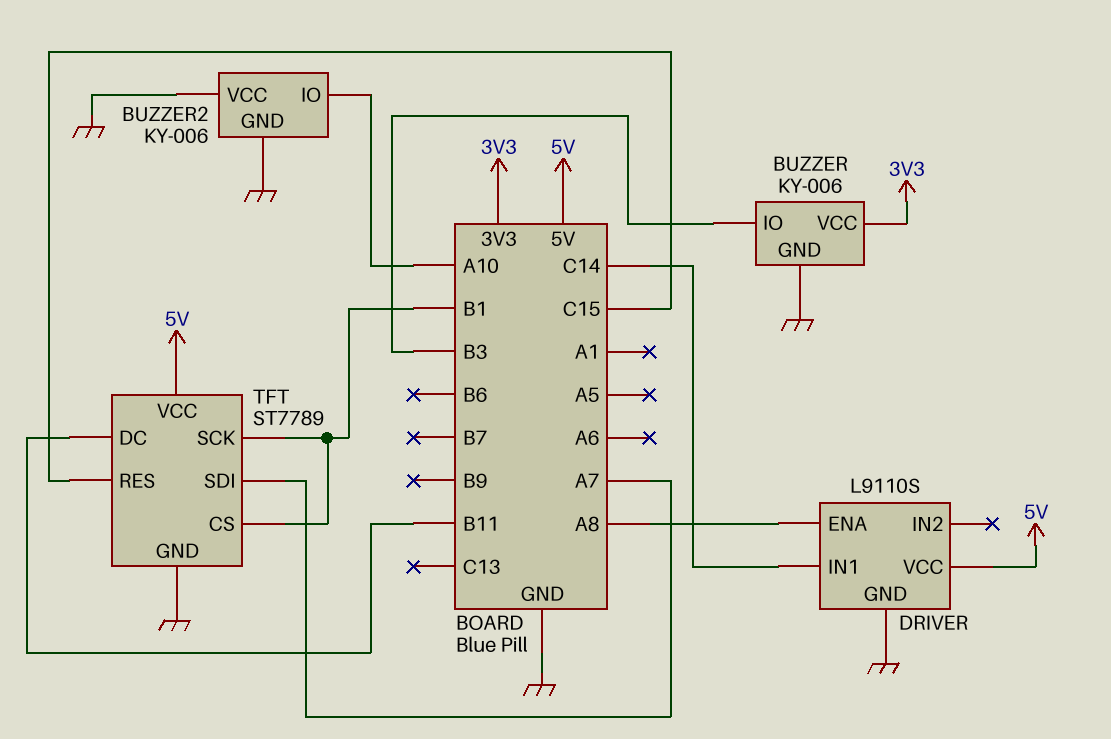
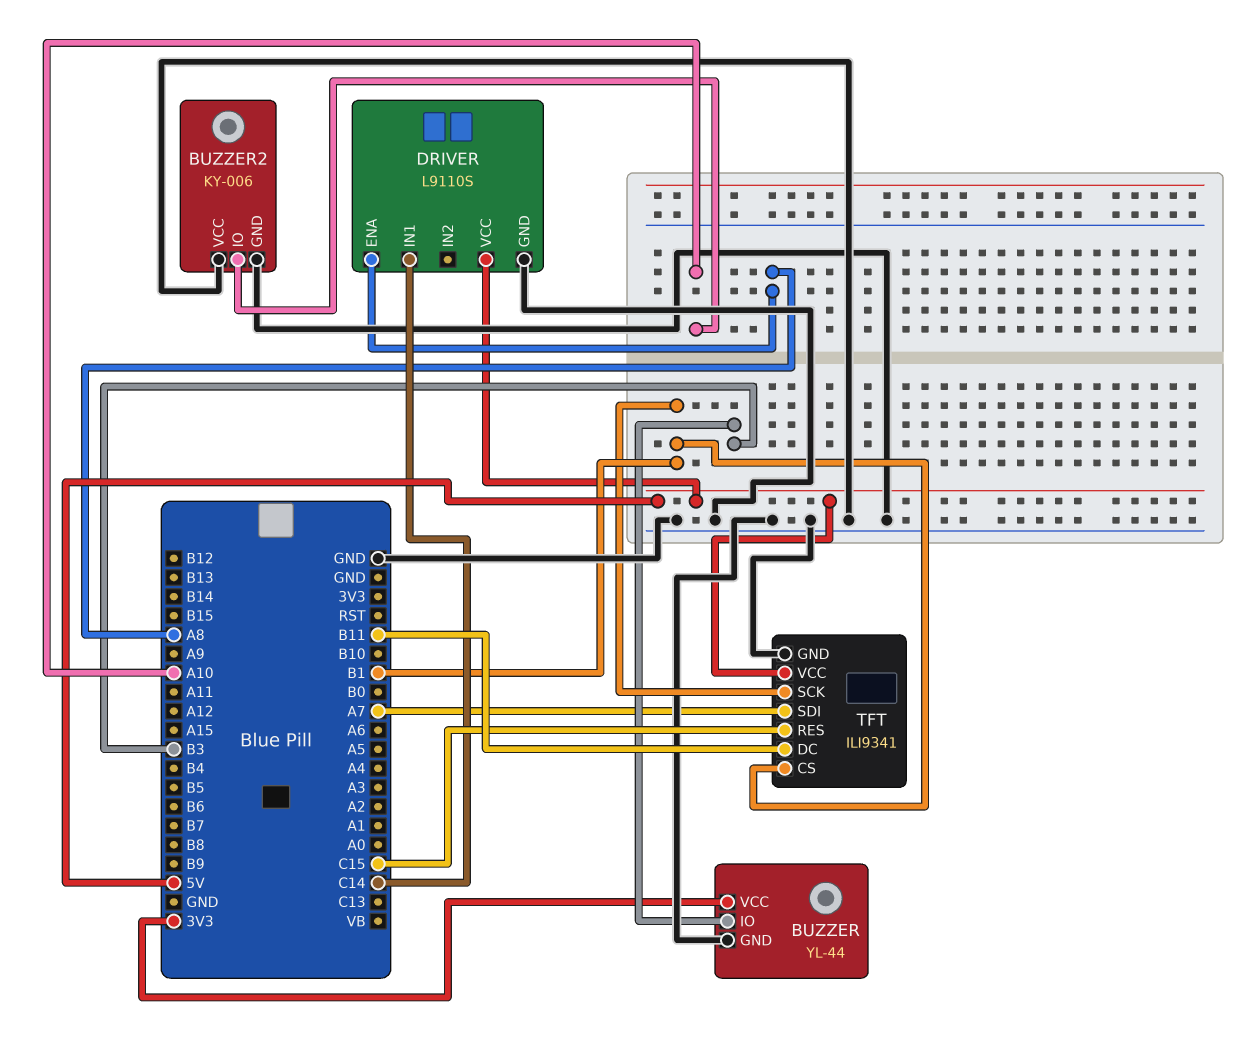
BUZZER: KY-006 -> YL-44
TFT: ST7789 -> ILI9341

